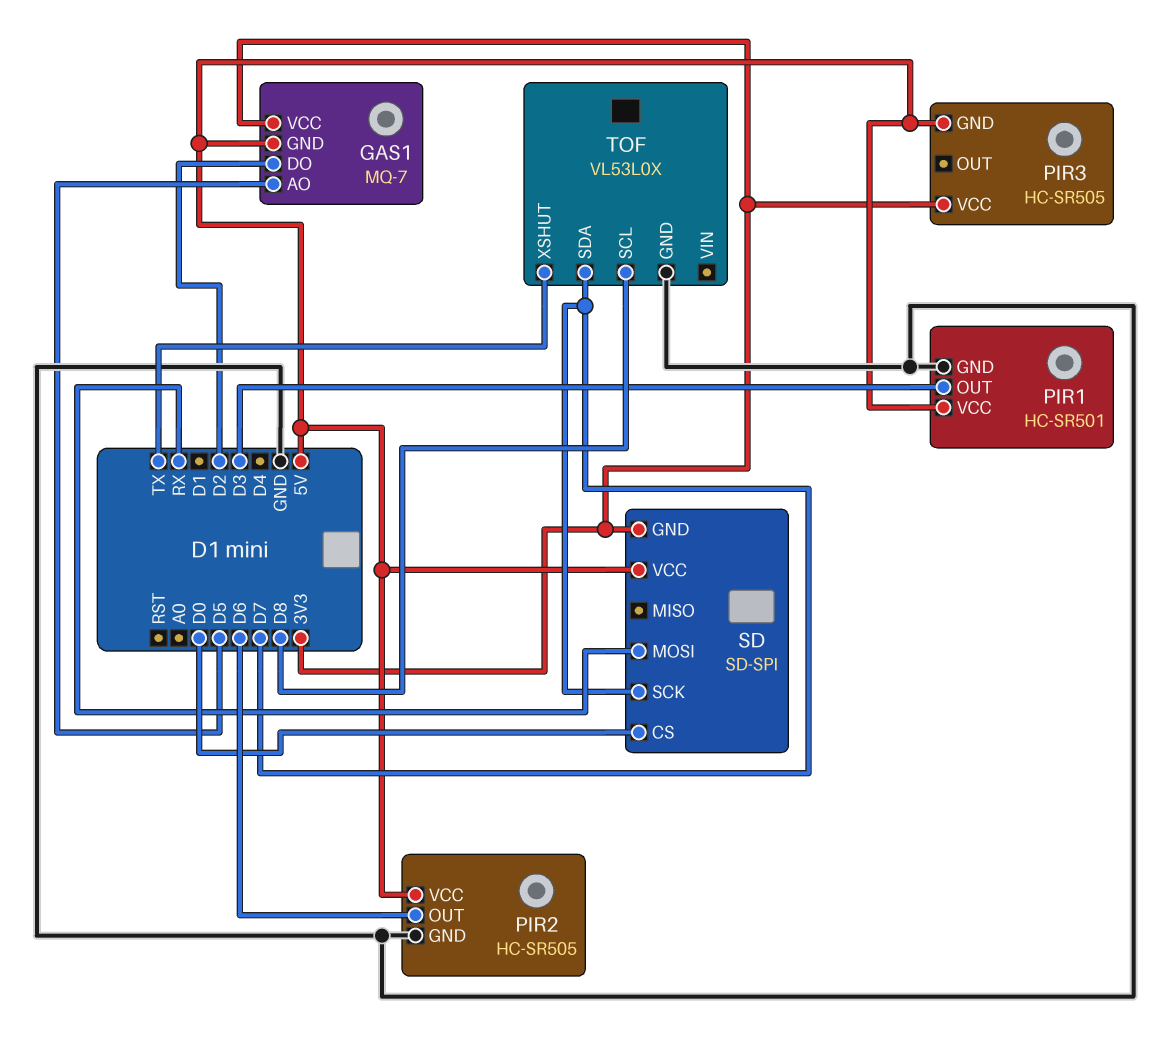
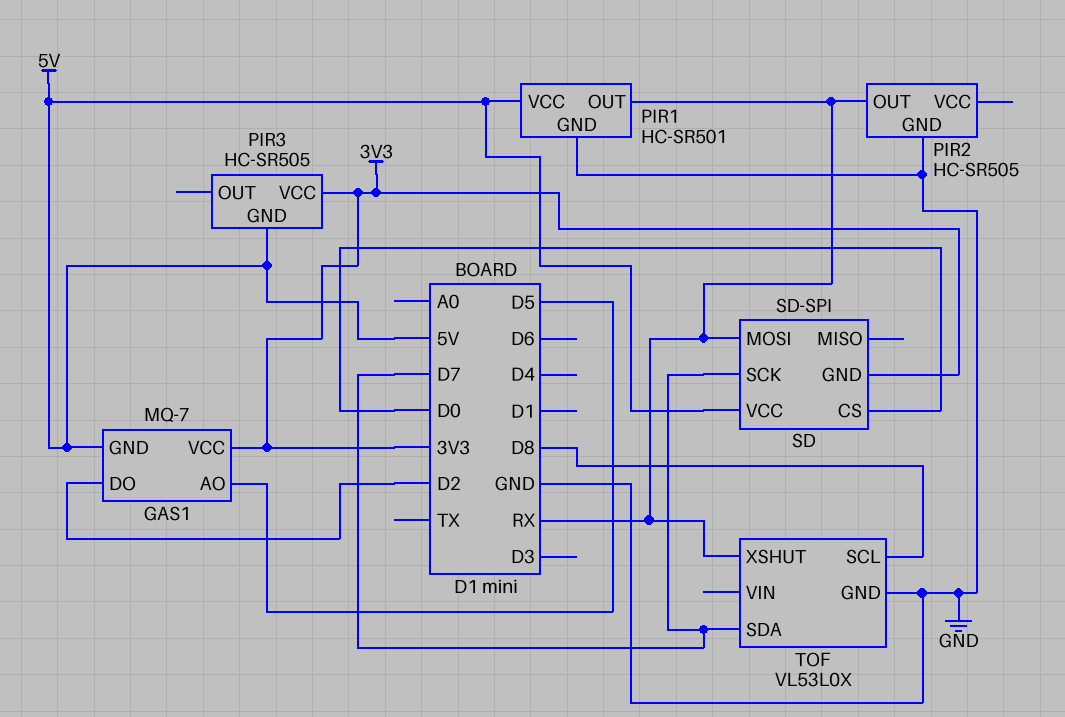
PIR1 pin OUT: D3 -> RX
PIR2 pin OUT: D6 -> RX
PIR2 pin VCC: 5V -> none
TOF pin XSHUT: TX -> RX

